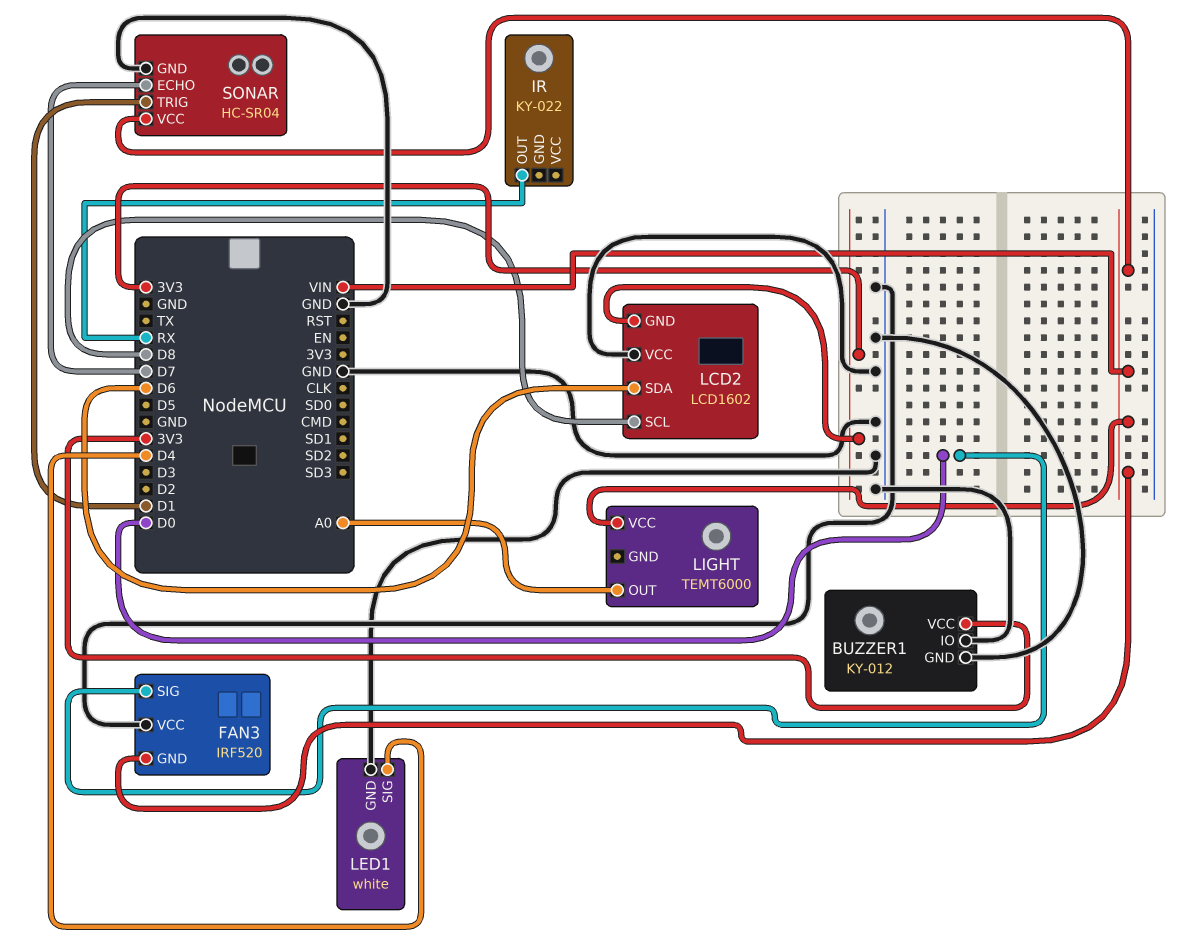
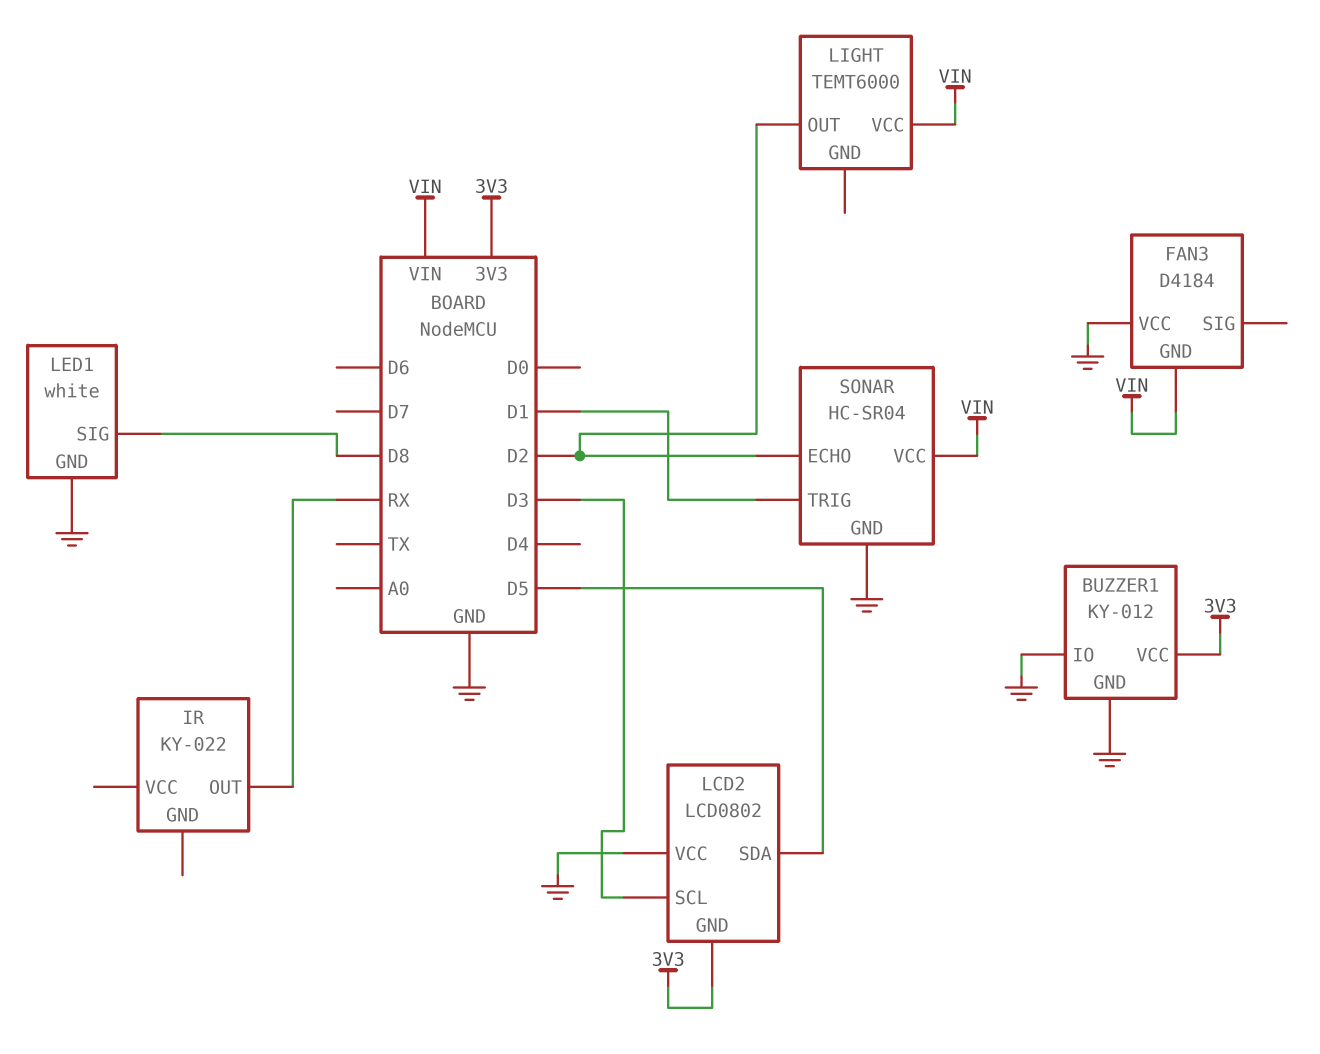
FAN3: IRF520 -> D4184
FAN3 pin SIG: D0 -> none
LCD2: LCD1602 -> LCD0802
LCD2 pin SCL: D8 -> D3
LCD2 pin SDA: D6 -> D5
LED1 pin SIG: D4 -> D8
LIGHT pin OUT: A0 -> D2
SONAR pin ECHO: D7 -> D2

